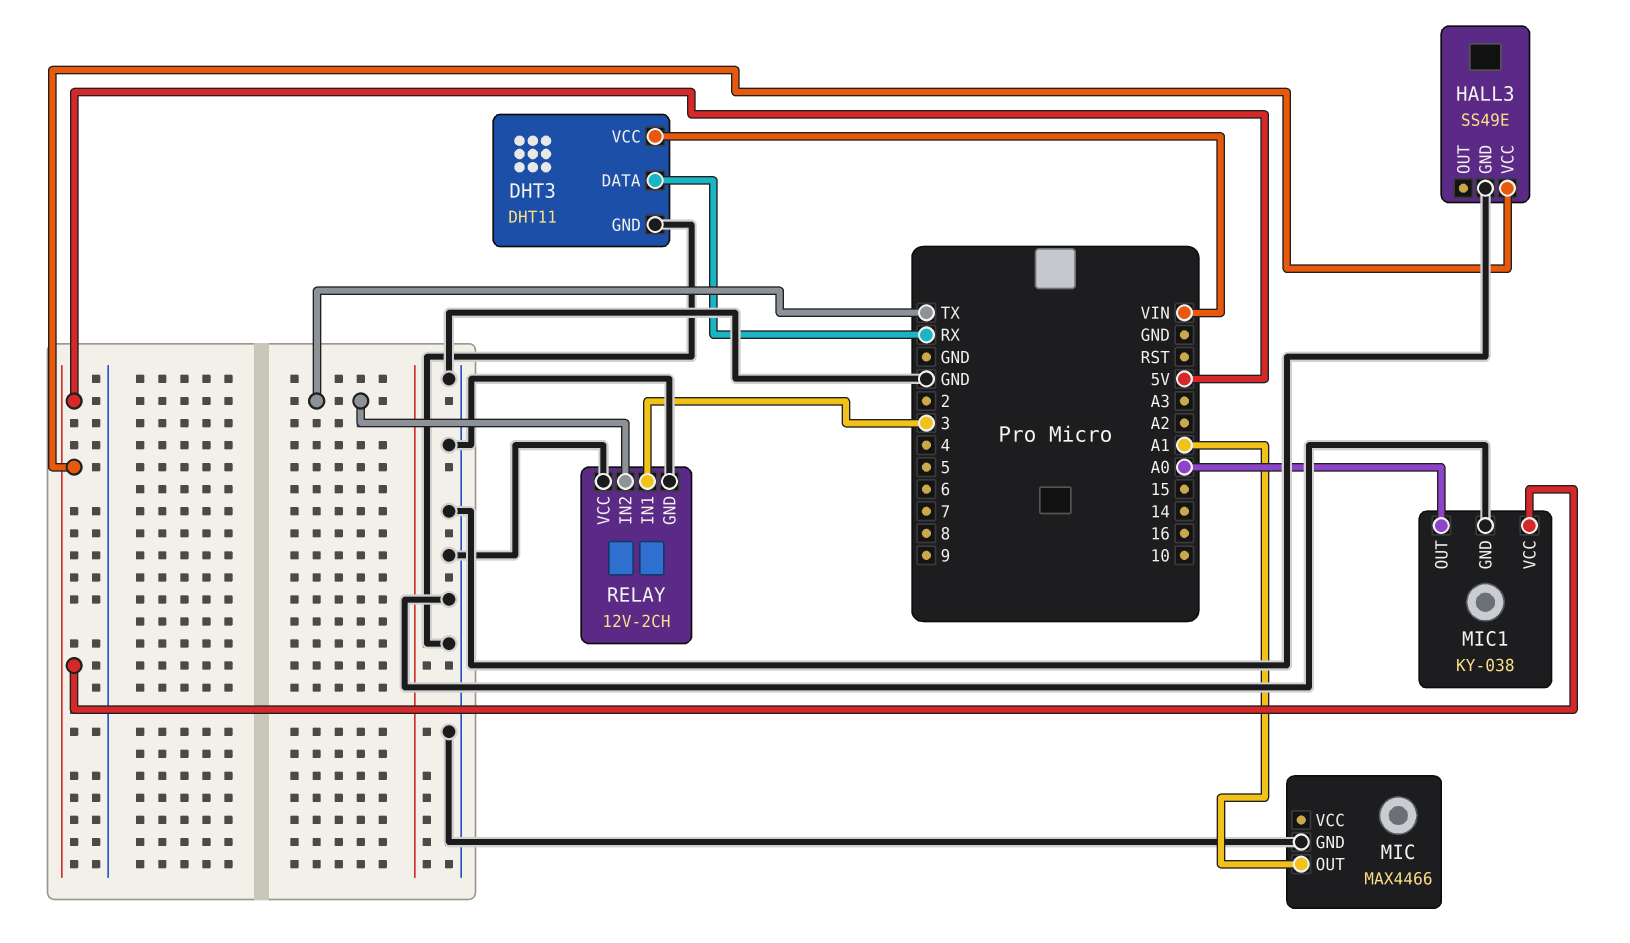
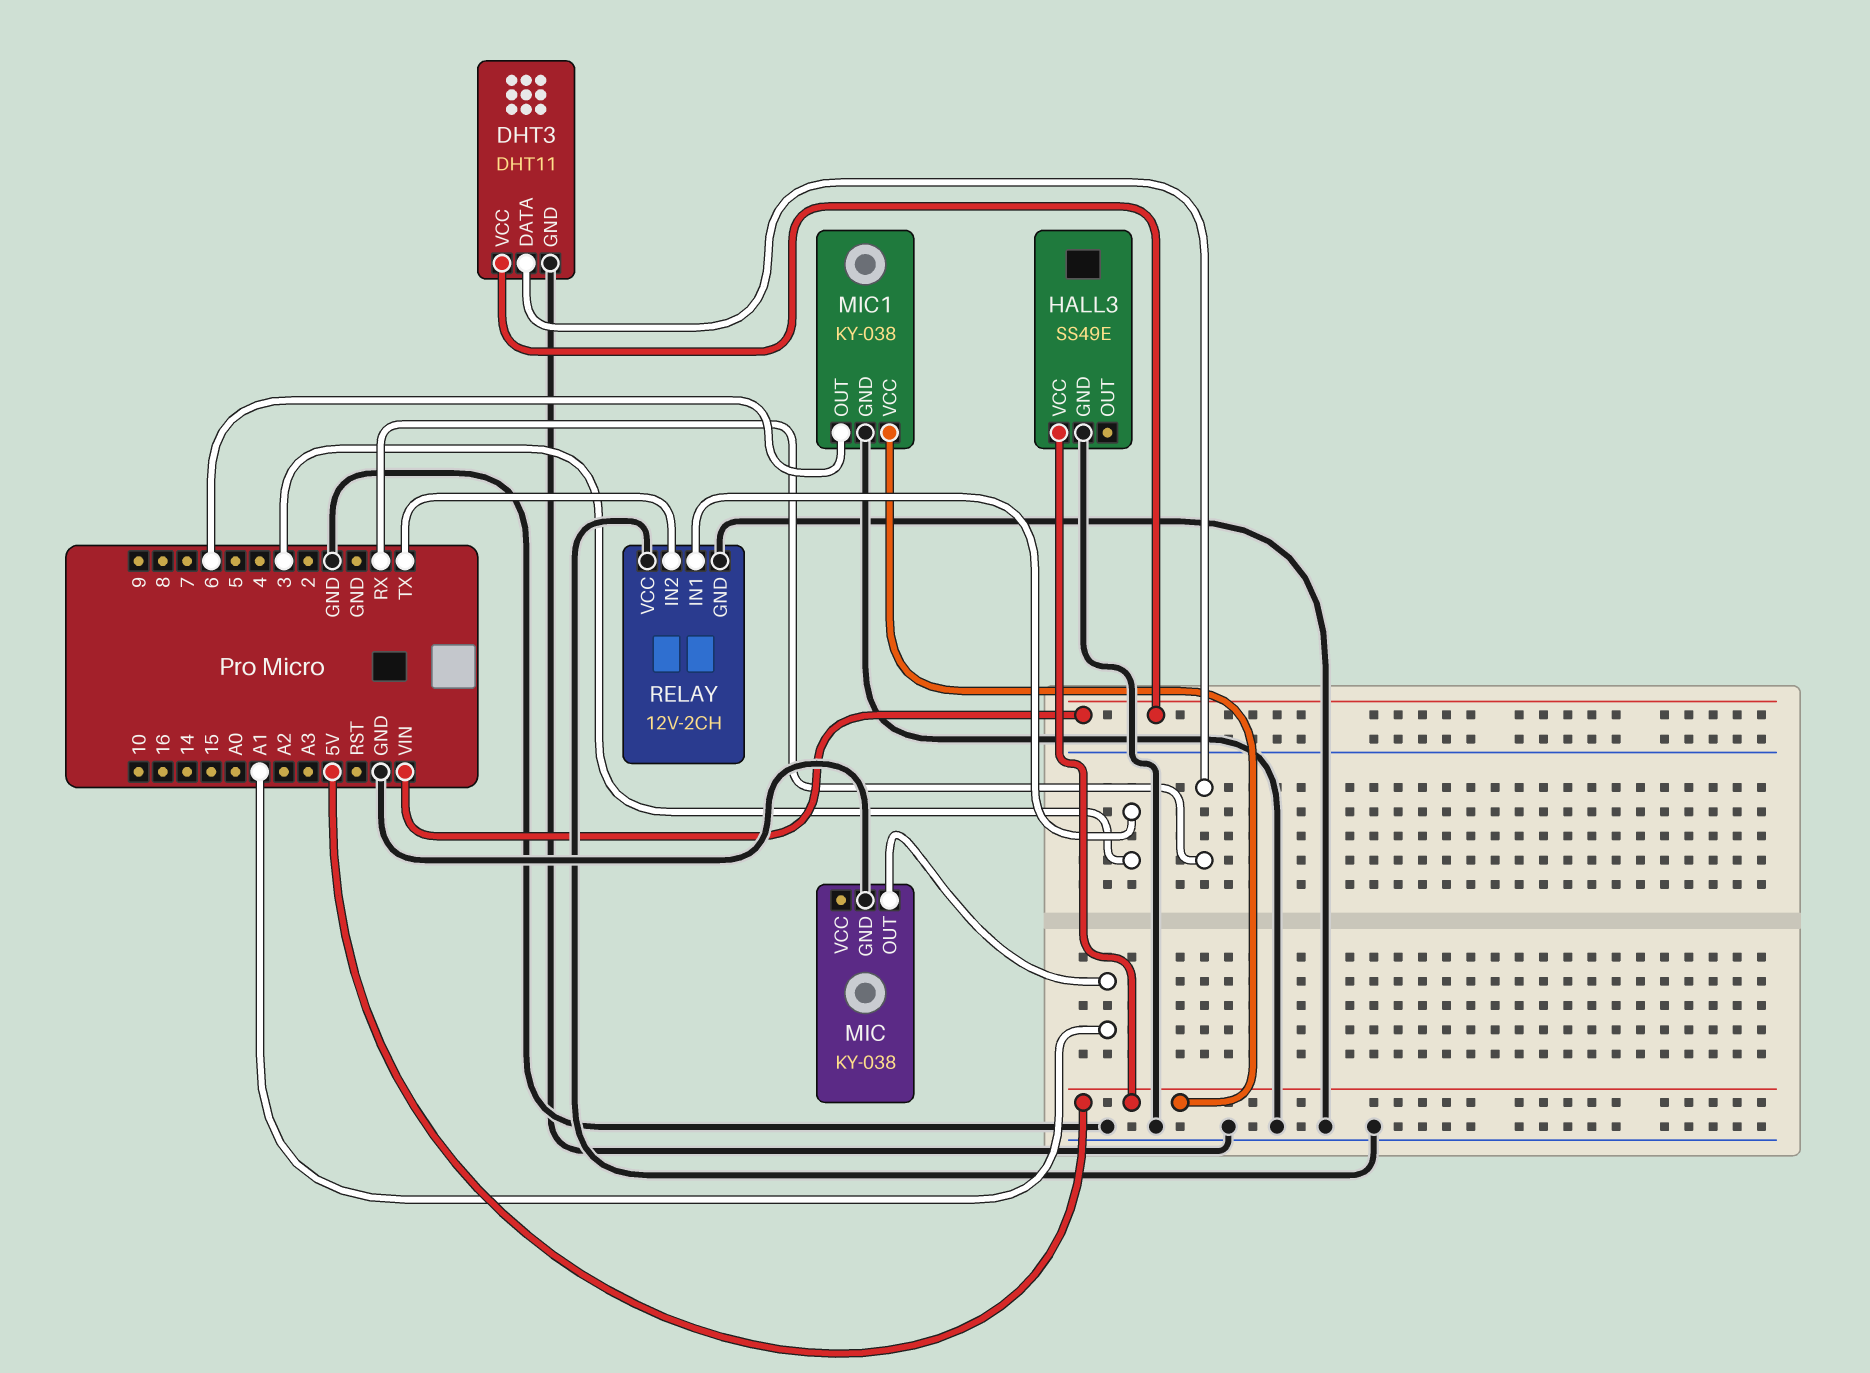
MIC: MAX4466 -> KY-038
MIC1 pin OUT: A0 -> 6

